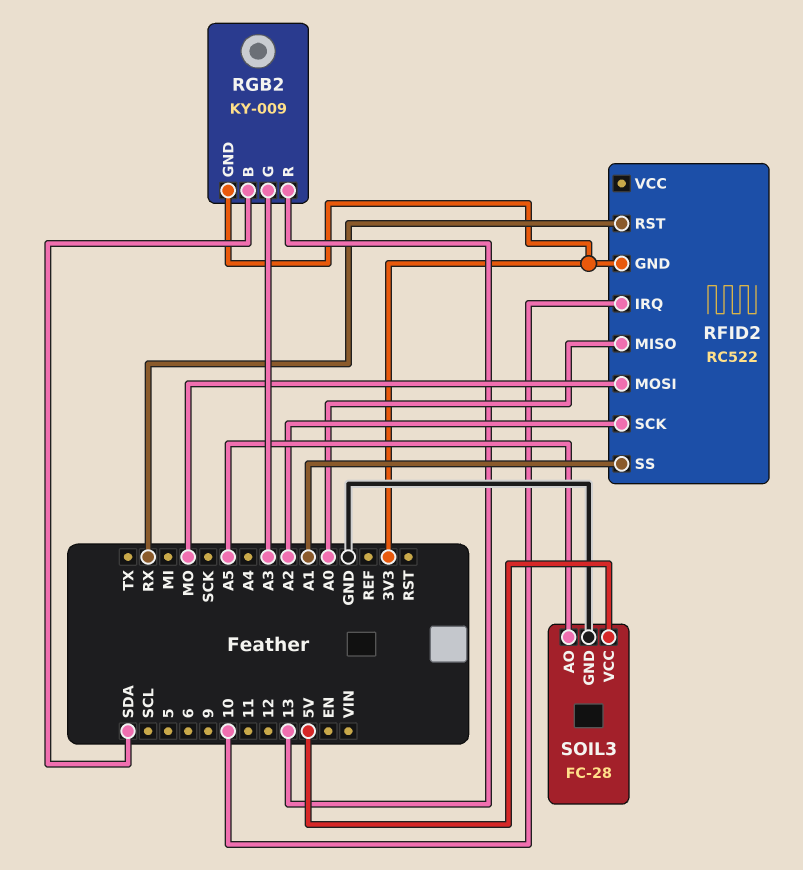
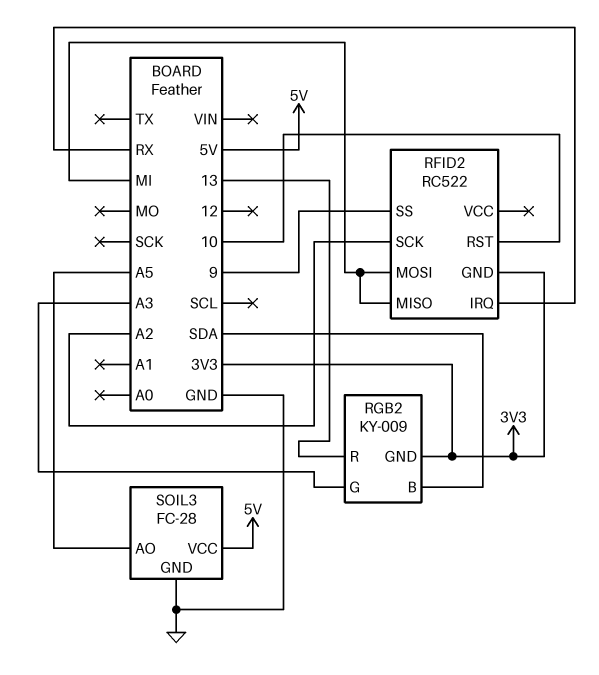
RFID2 pin IRQ: 10 -> RX
RFID2 pin MISO: A0 -> MI
RFID2 pin MOSI: MO -> MI
RFID2 pin RST: RX -> 10
RFID2 pin SS: A1 -> 9

